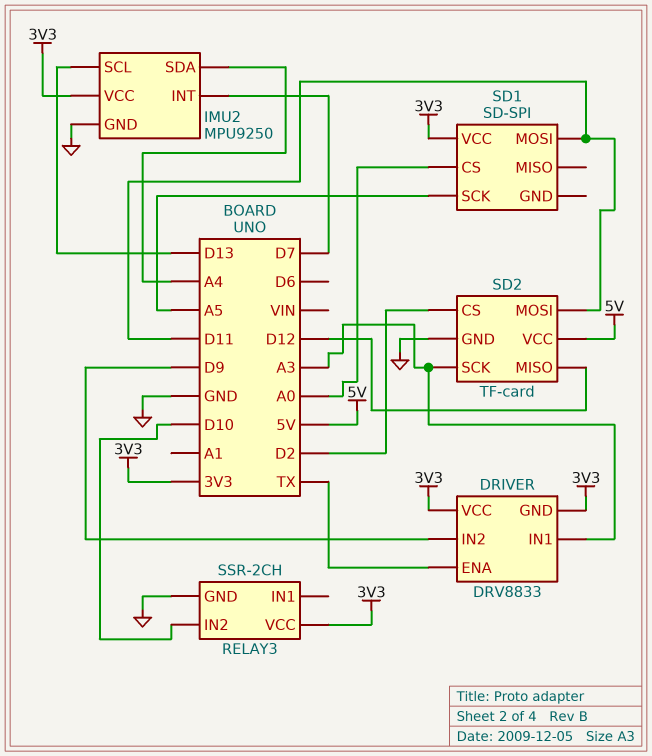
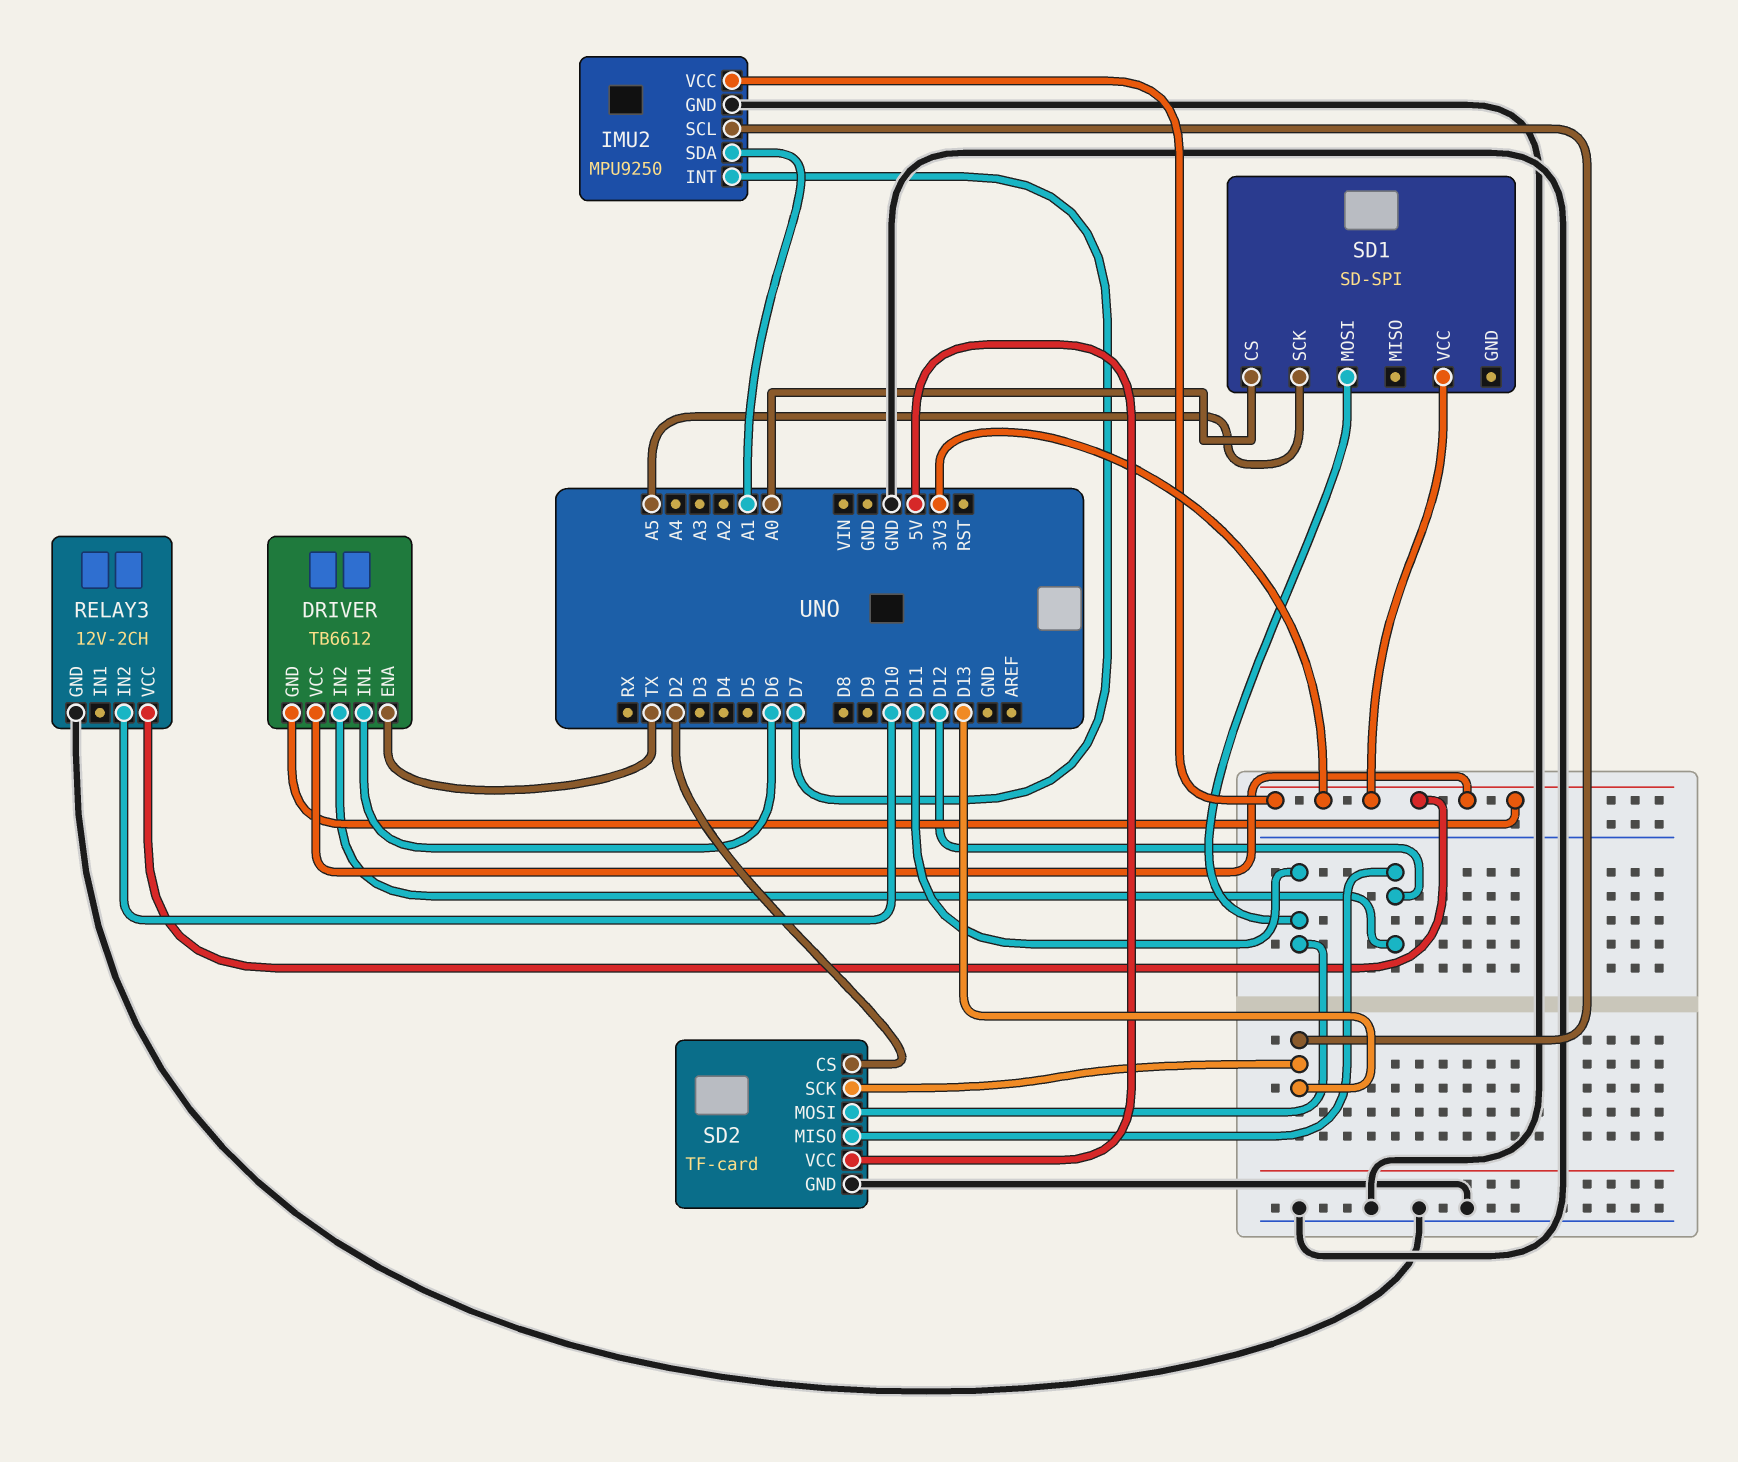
DRIVER: DRV8833 -> TB6612
DRIVER pin IN1: A3 -> D6
DRIVER pin IN2: D9 -> D12
IMU2 pin SDA: A4 -> A1
RELAY3: SSR-2CH -> 12V-2CH
SD2 pin SCK: A3 -> D13

